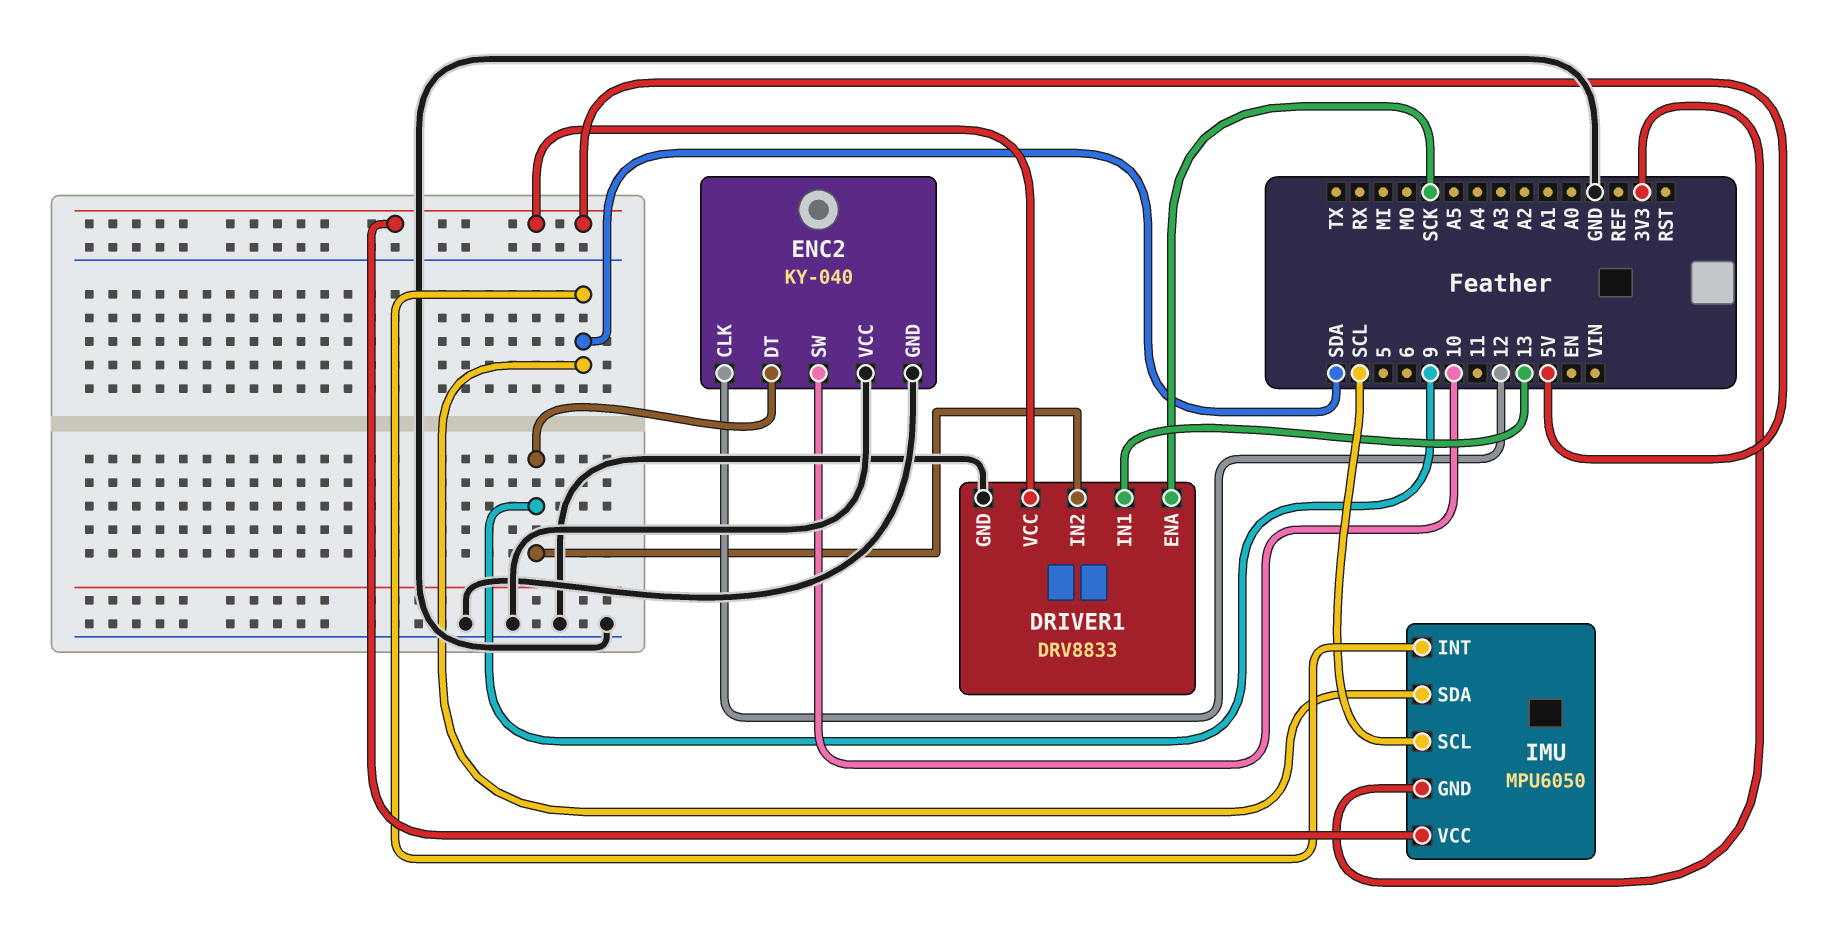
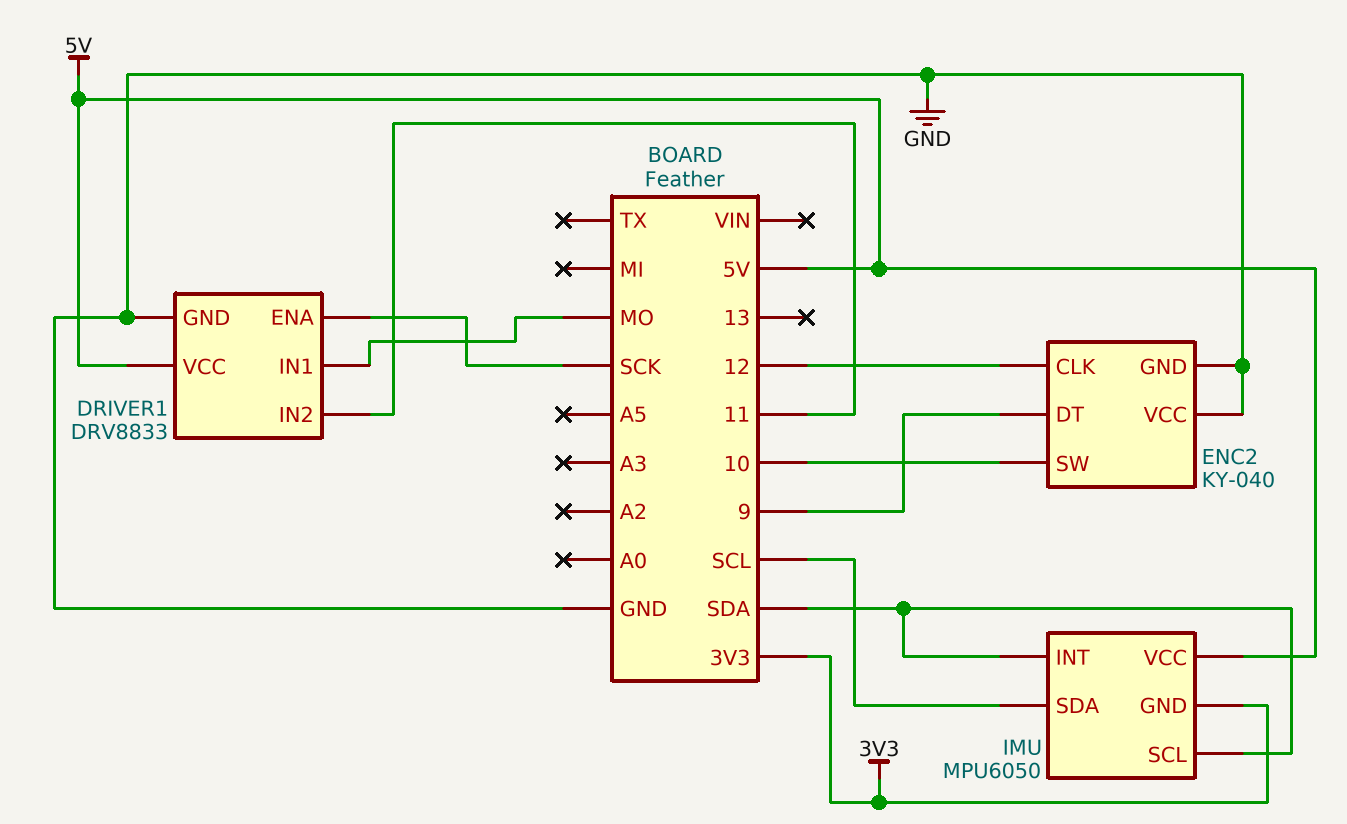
DRIVER1 pin IN1: 13 -> MO
DRIVER1 pin IN2: 9 -> 11
IMU pin SCL: SCL -> SDA
IMU pin SDA: SDA -> SCL

